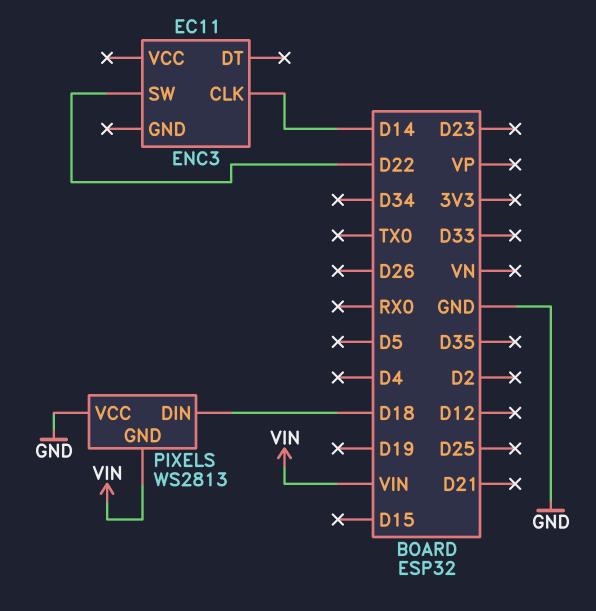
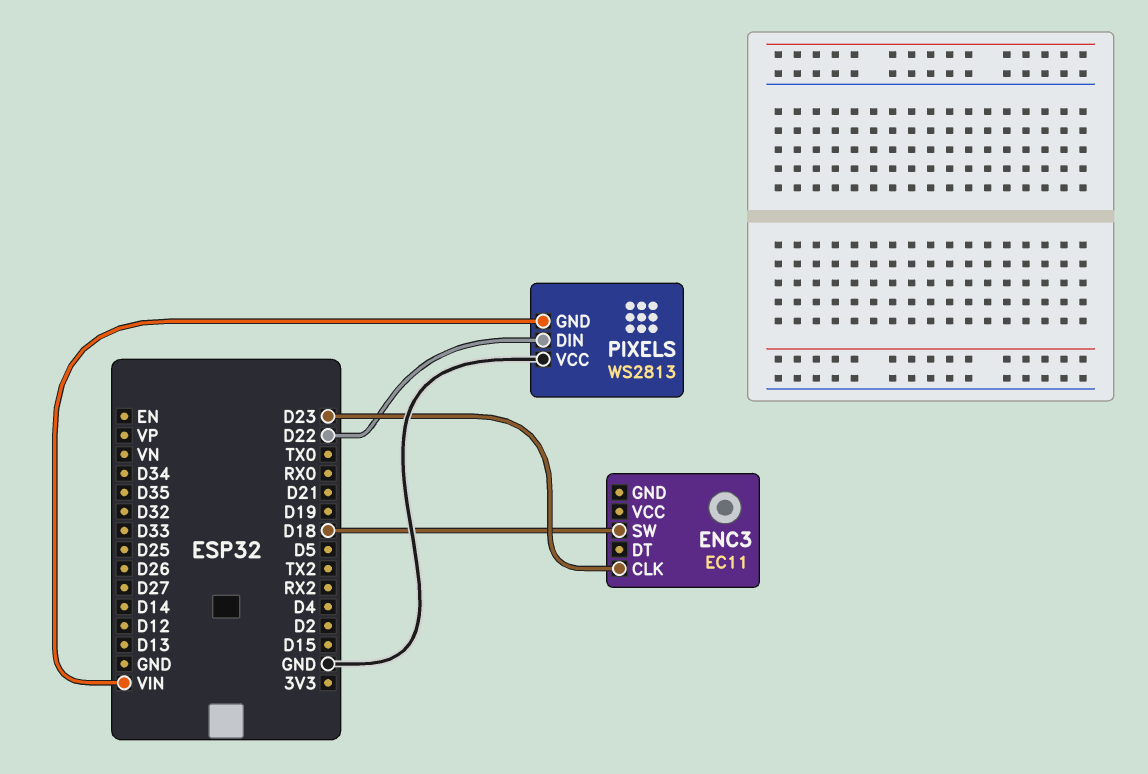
ENC3 pin CLK: D14 -> D23
ENC3 pin SW: D22 -> D18
PIXELS pin DIN: D18 -> D22

